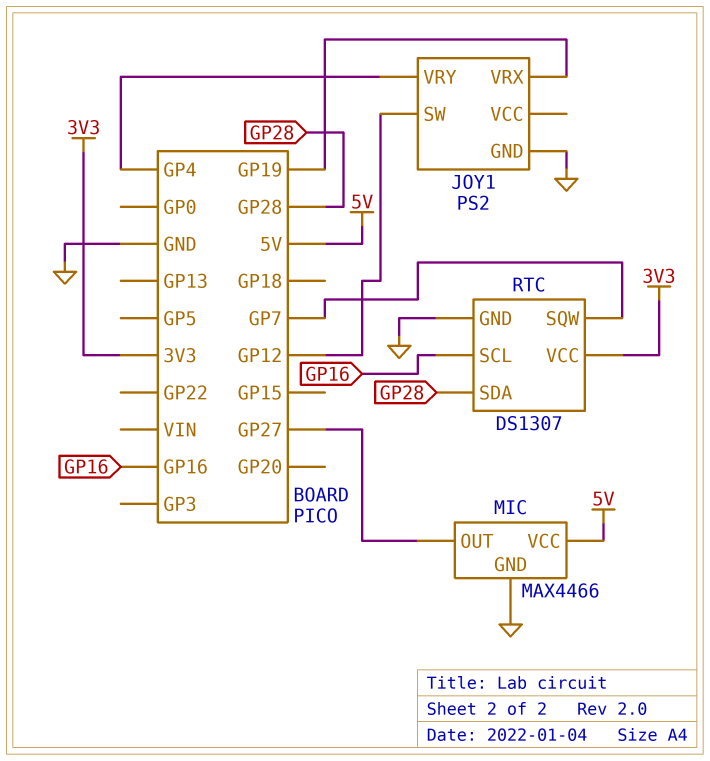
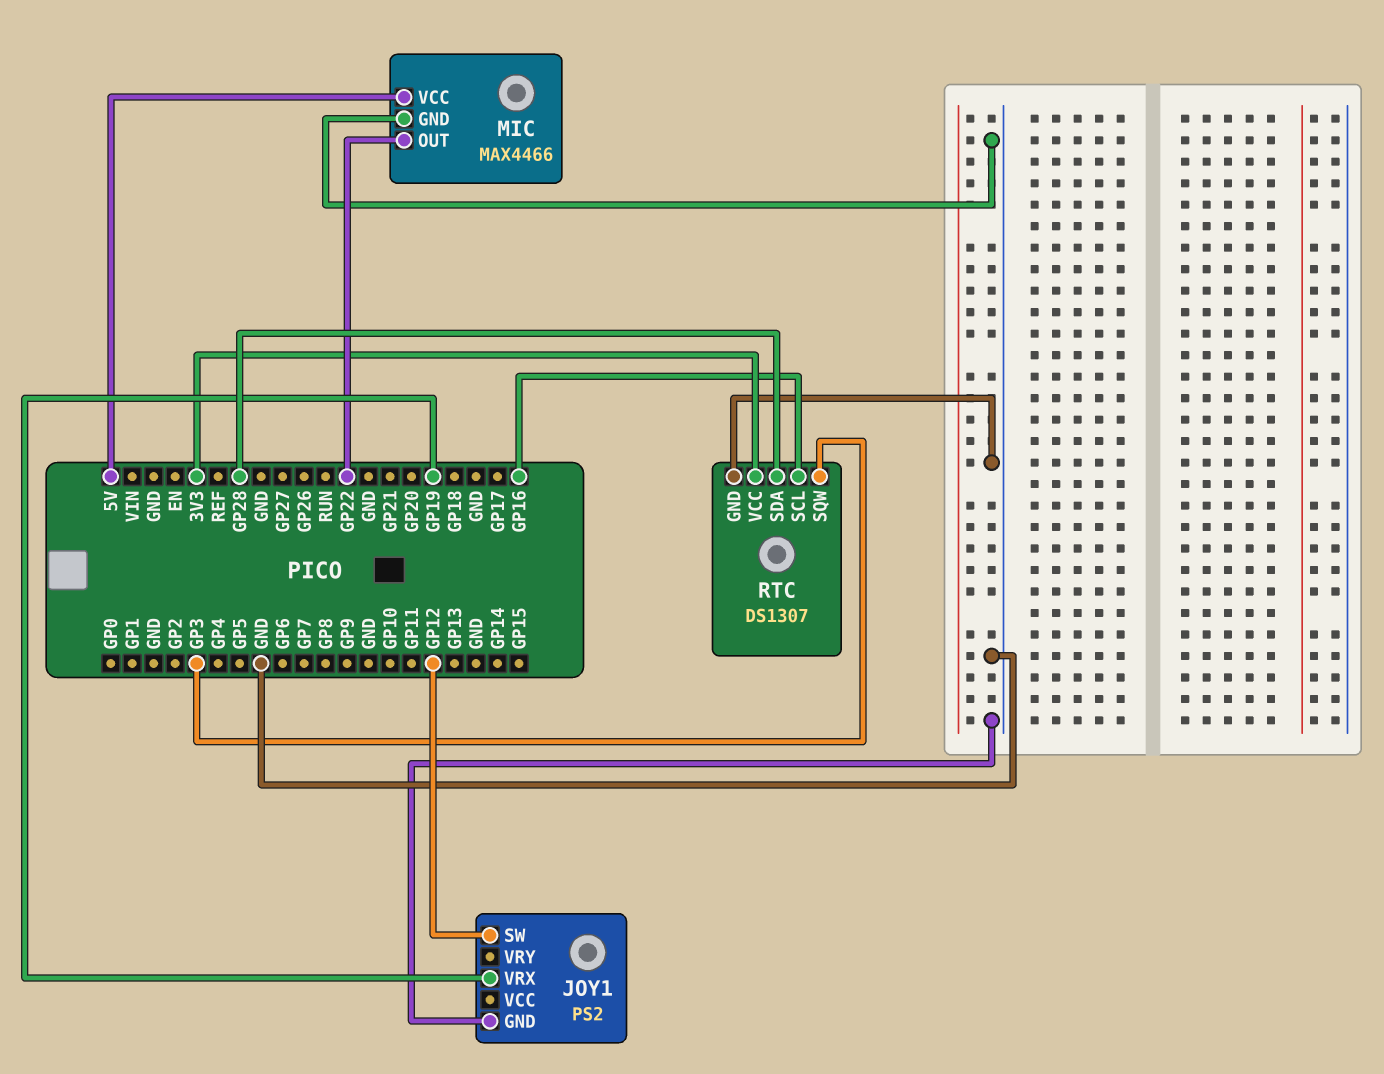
JOY1 pin VRY: GP4 -> none
MIC pin OUT: GP27 -> GP22
RTC pin SQW: GP7 -> GP3

